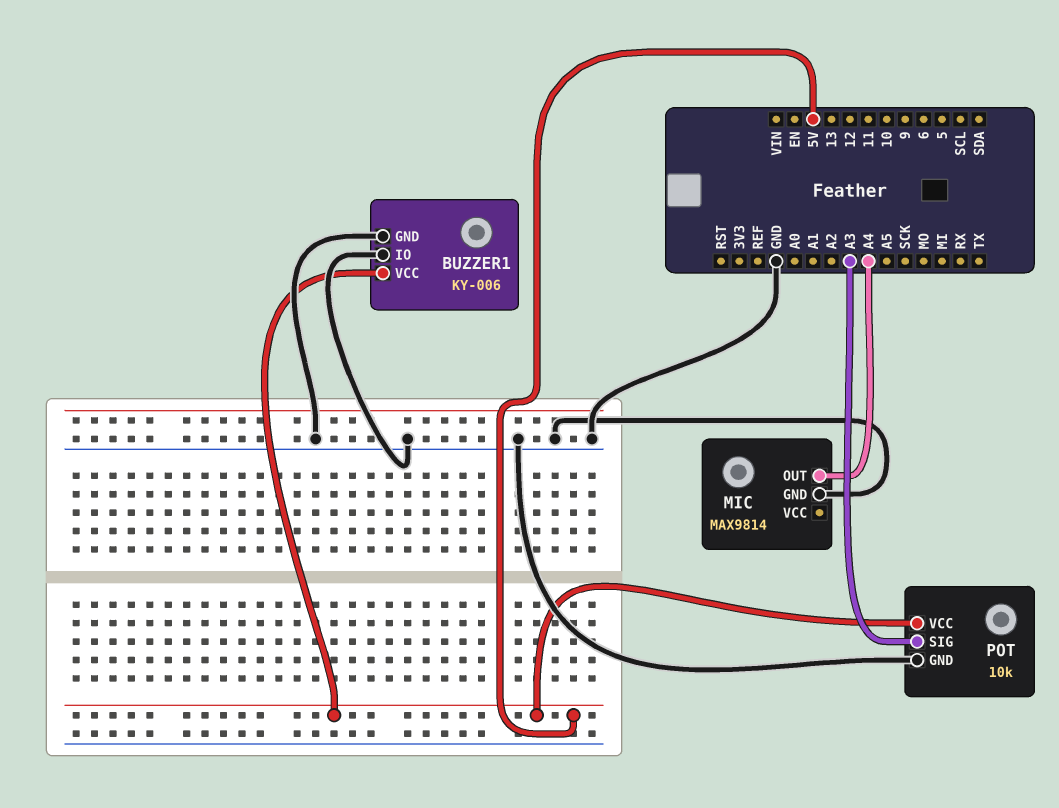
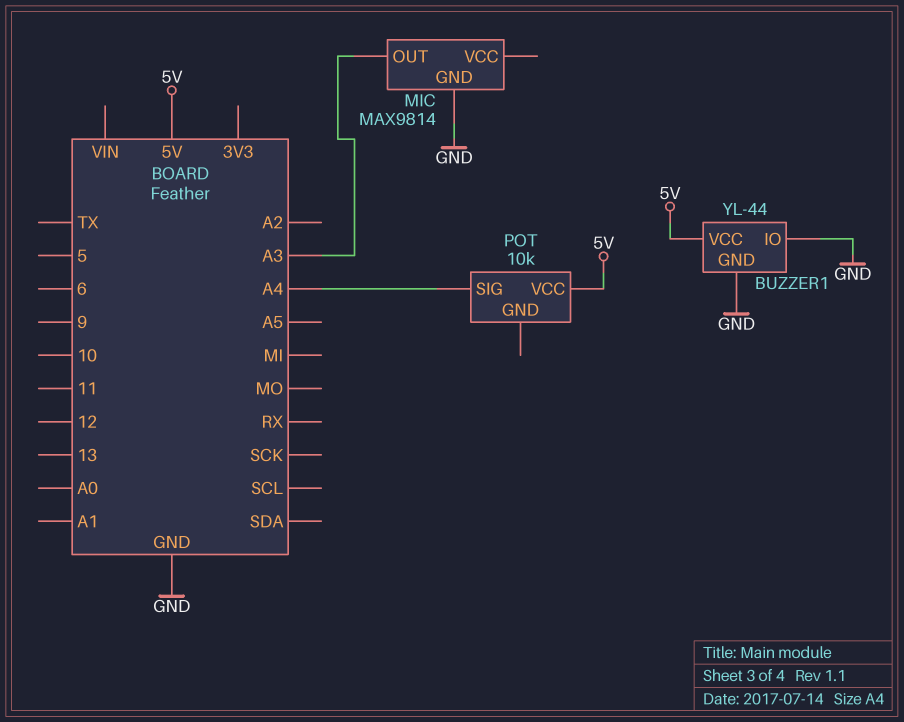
BUZZER1: KY-006 -> YL-44
MIC pin OUT: A4 -> A3
POT pin GND: GND -> none
POT pin SIG: A3 -> A4

